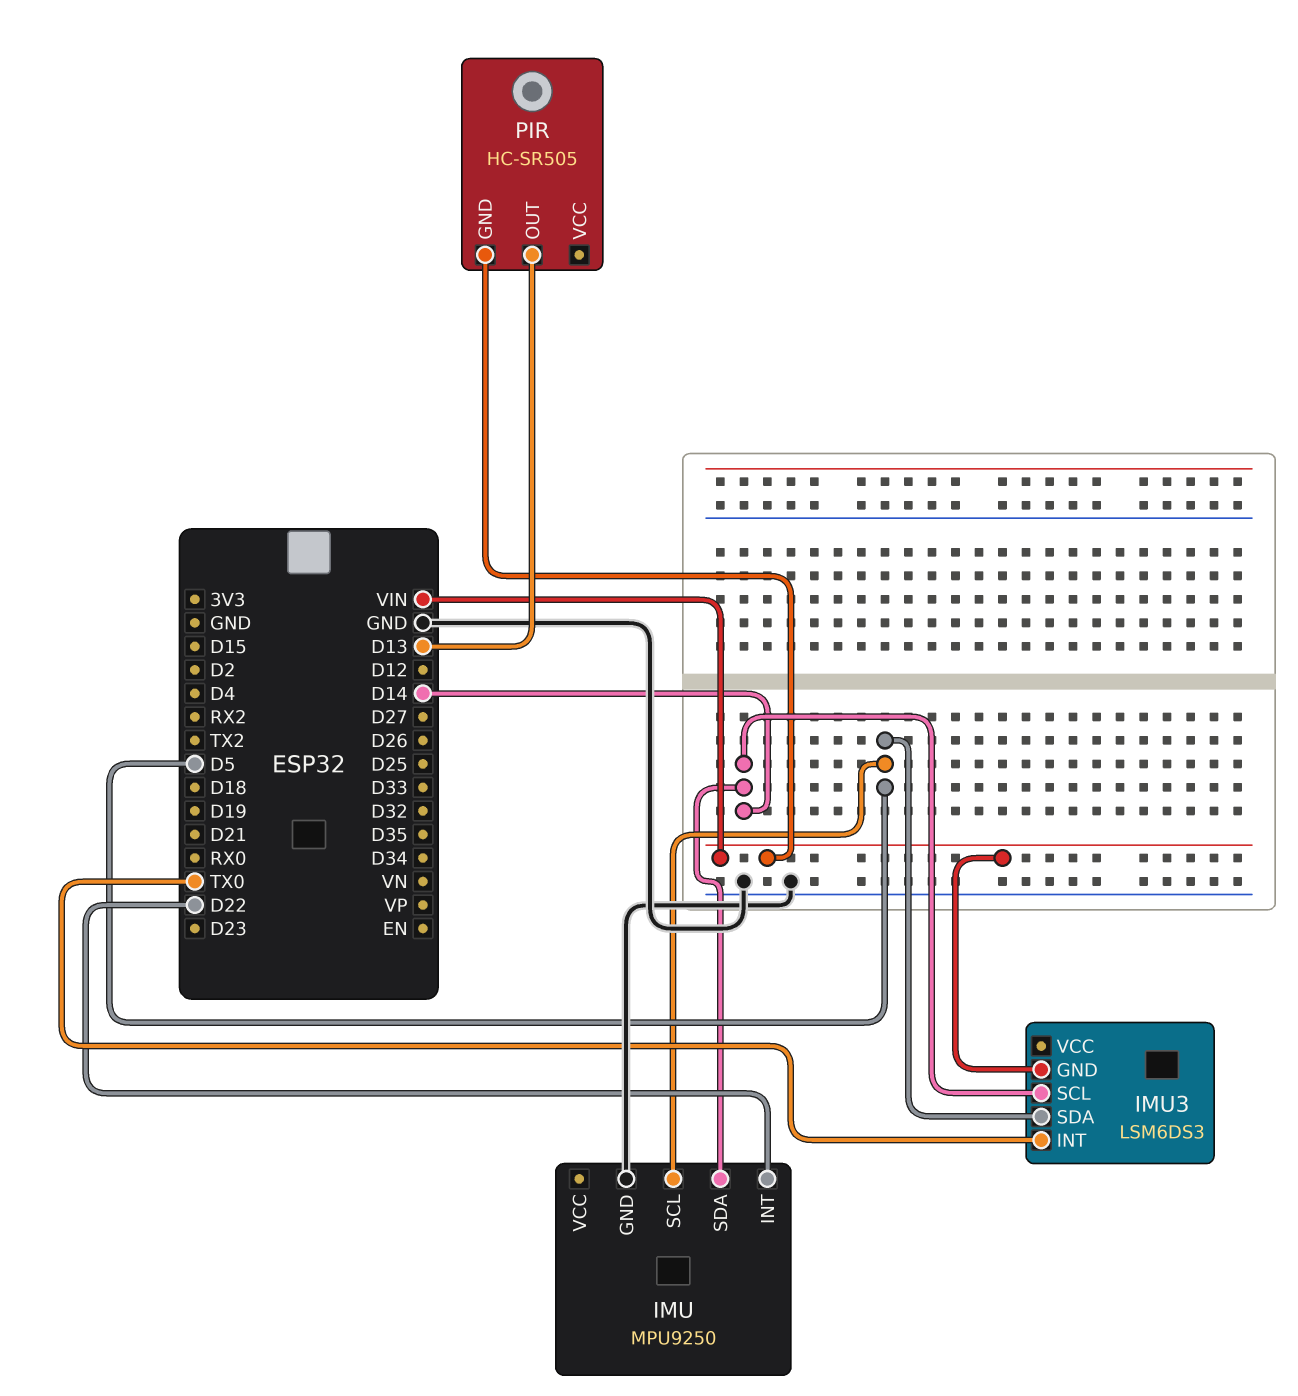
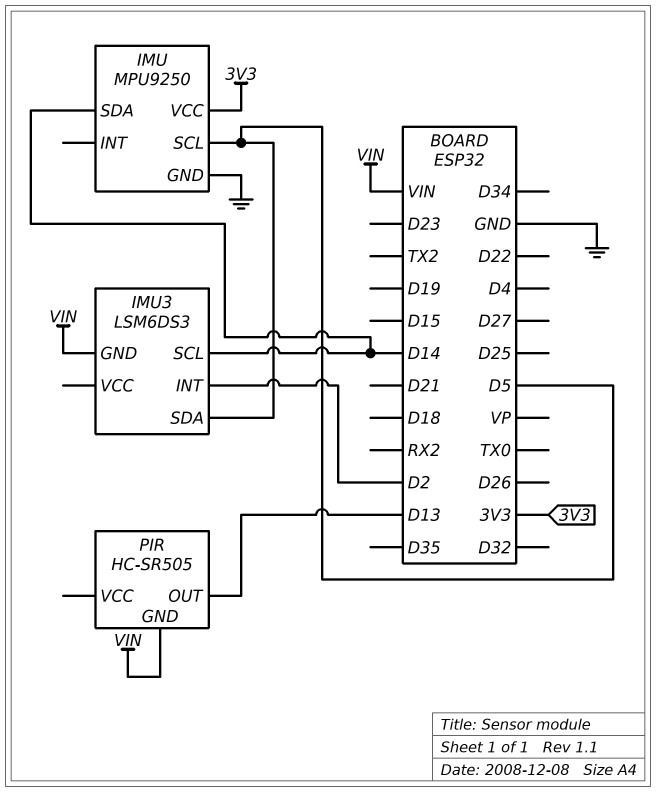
IMU pin INT: D22 -> none
IMU pin VCC: none -> 3V3
IMU3 pin INT: TX0 -> D2

